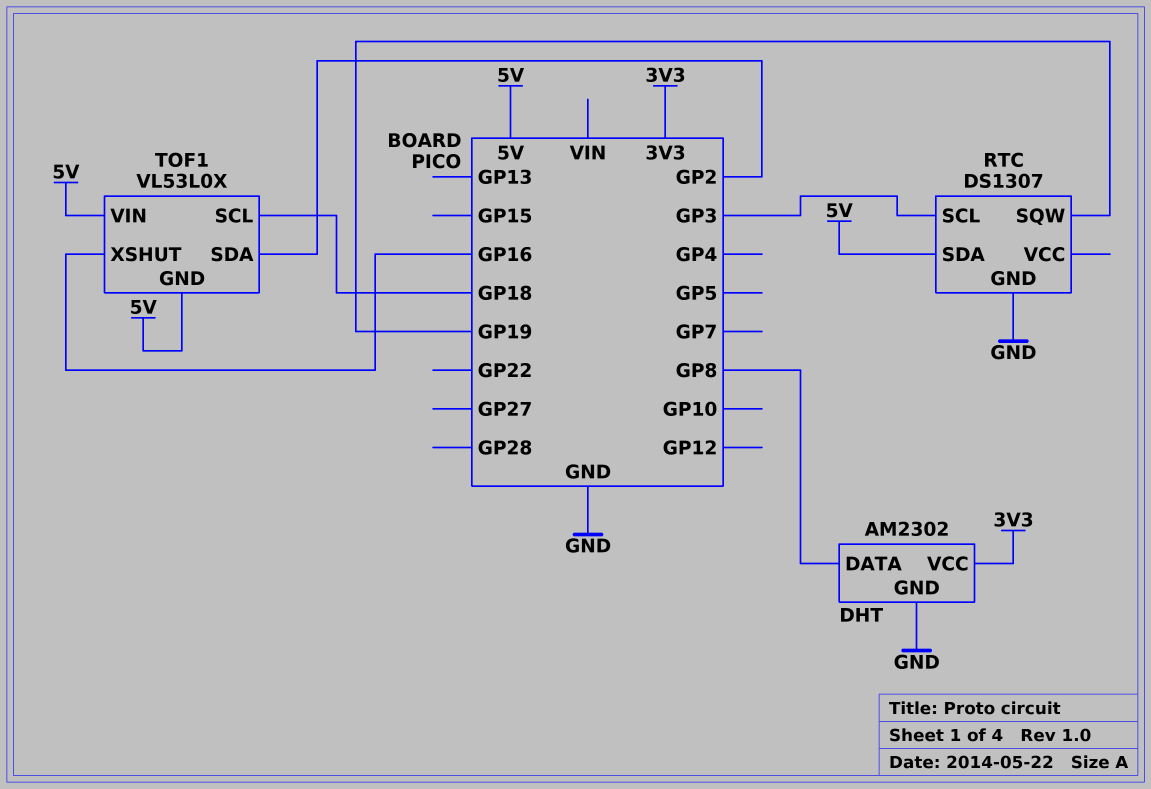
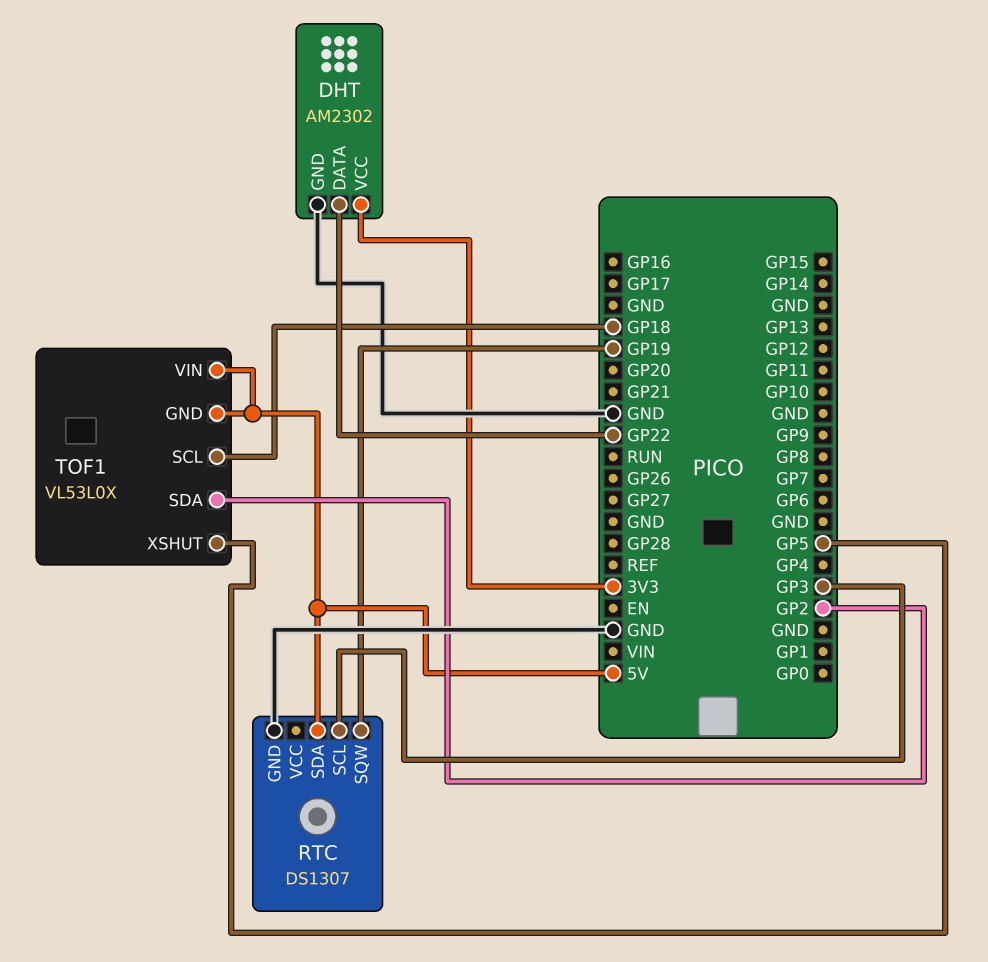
DHT pin DATA: GP8 -> GP22
TOF1 pin XSHUT: GP16 -> GP5

